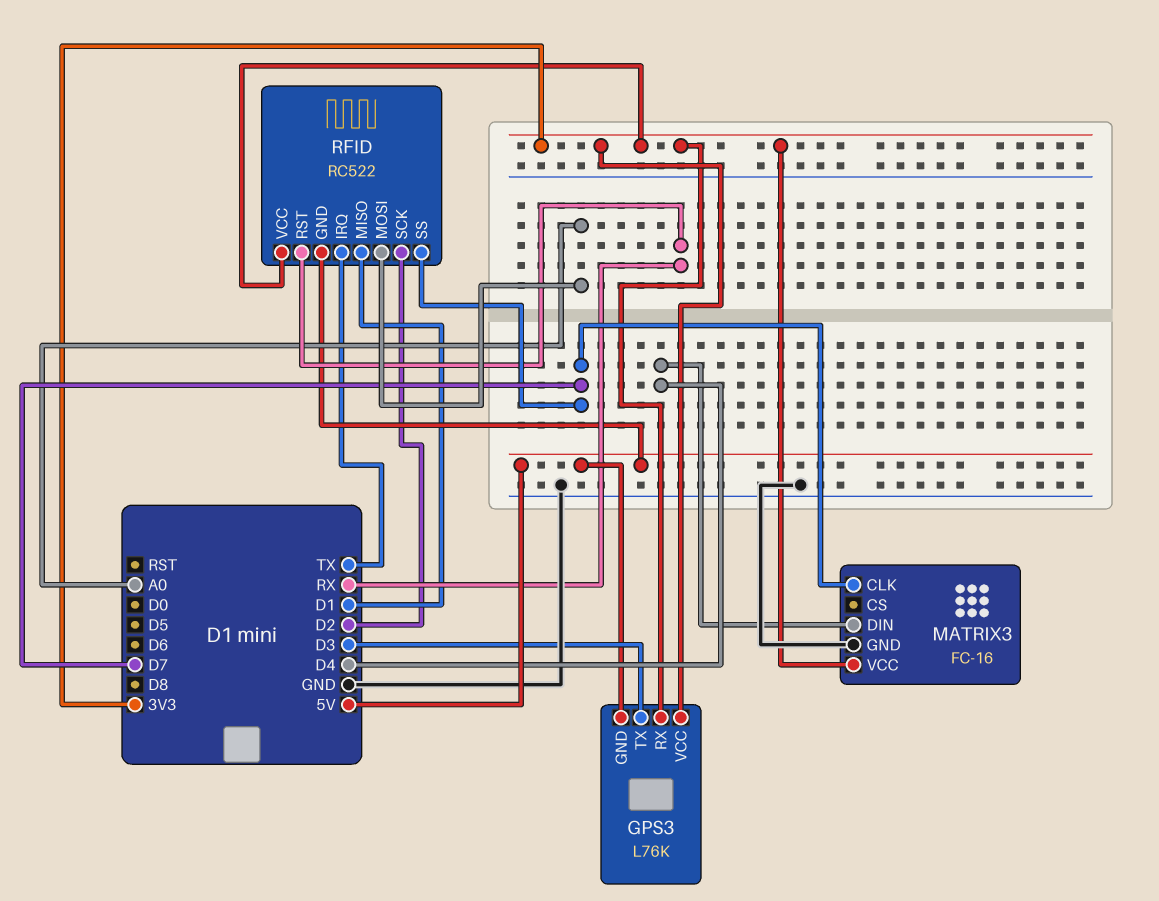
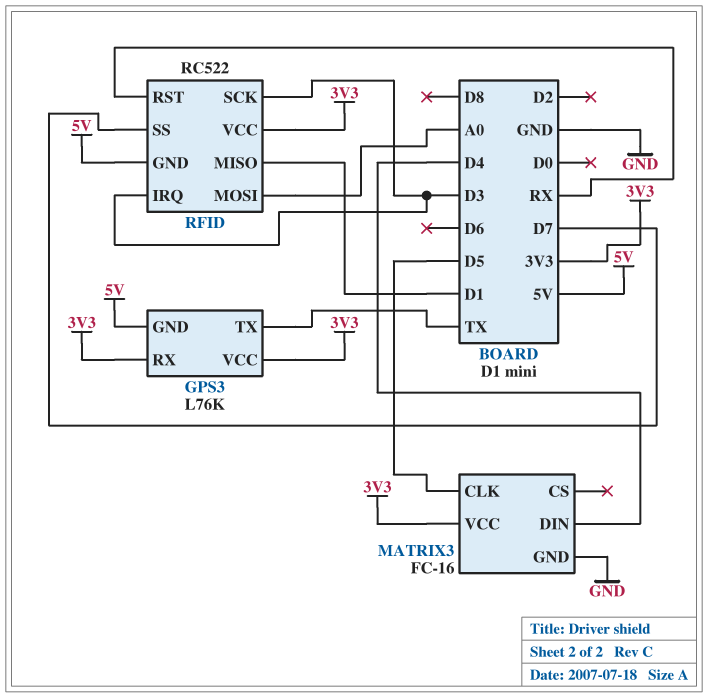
GPS3 pin TX: D3 -> TX
MATRIX3 pin CLK: D7 -> D5
RFID pin IRQ: TX -> D3
RFID pin SCK: D2 -> D3

